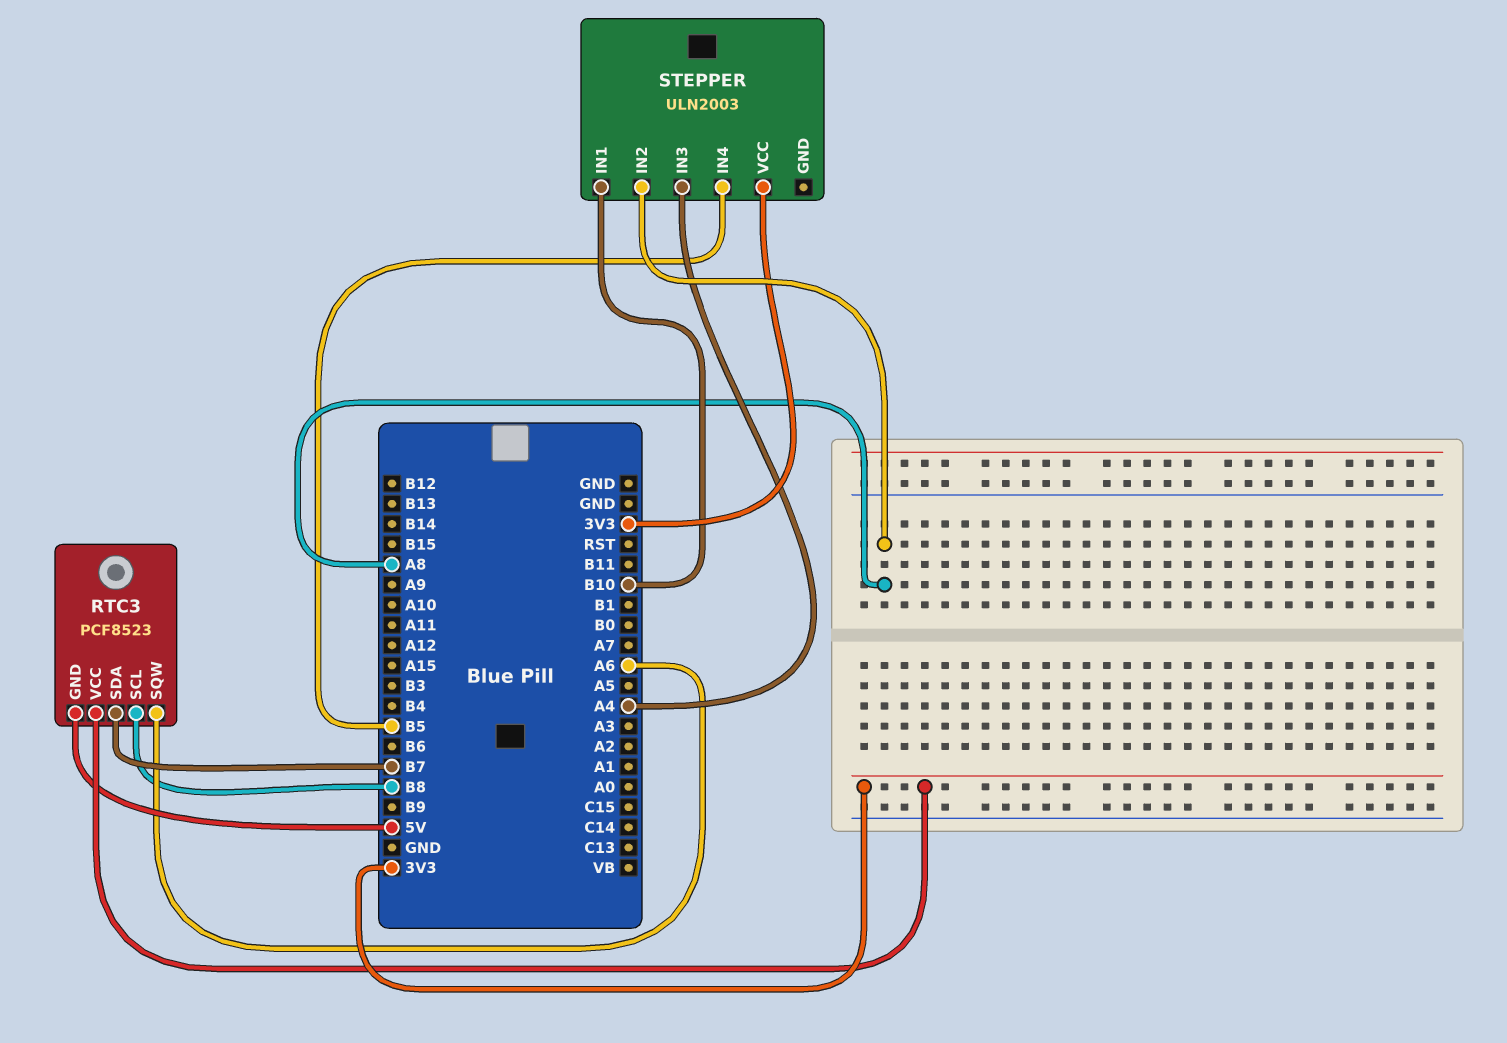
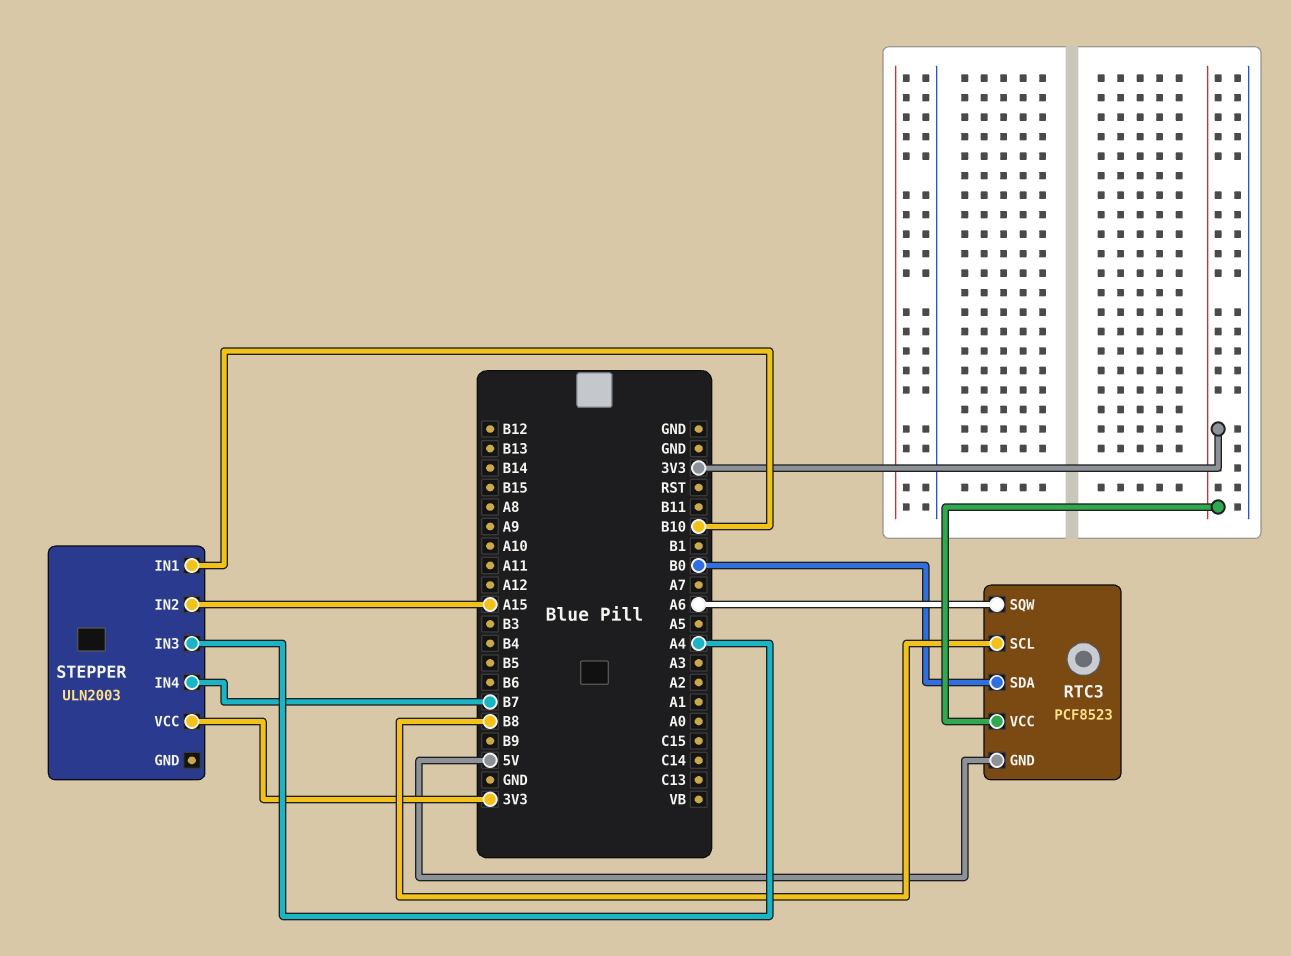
RTC3 pin SDA: B7 -> B0
STEPPER pin IN2: A8 -> A15
STEPPER pin IN4: B5 -> B7

